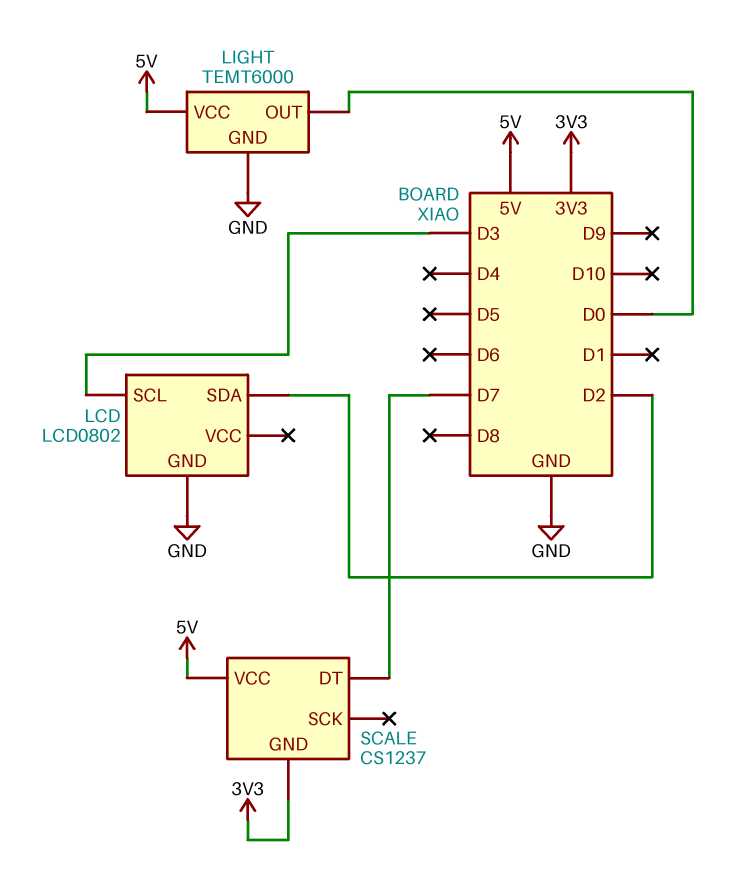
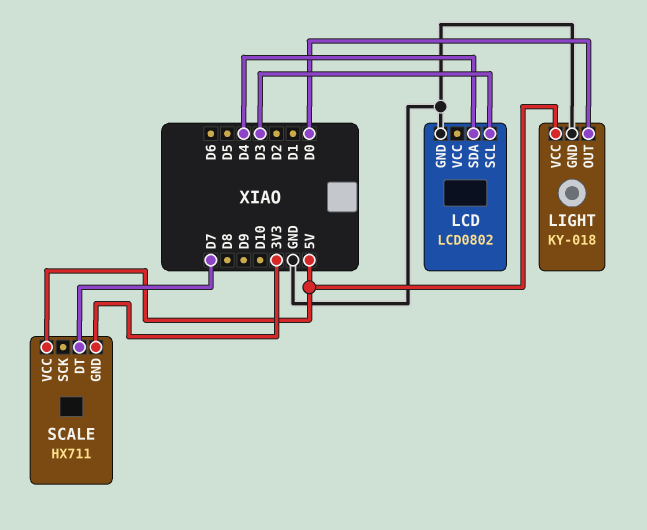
LCD pin SDA: D2 -> D4
LIGHT: TEMT6000 -> KY-018
SCALE: CS1237 -> HX711

